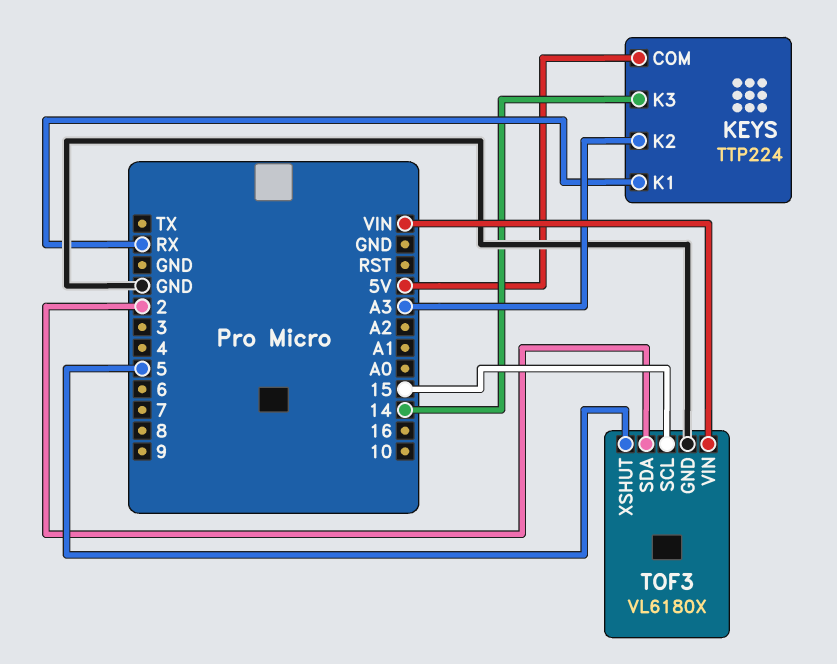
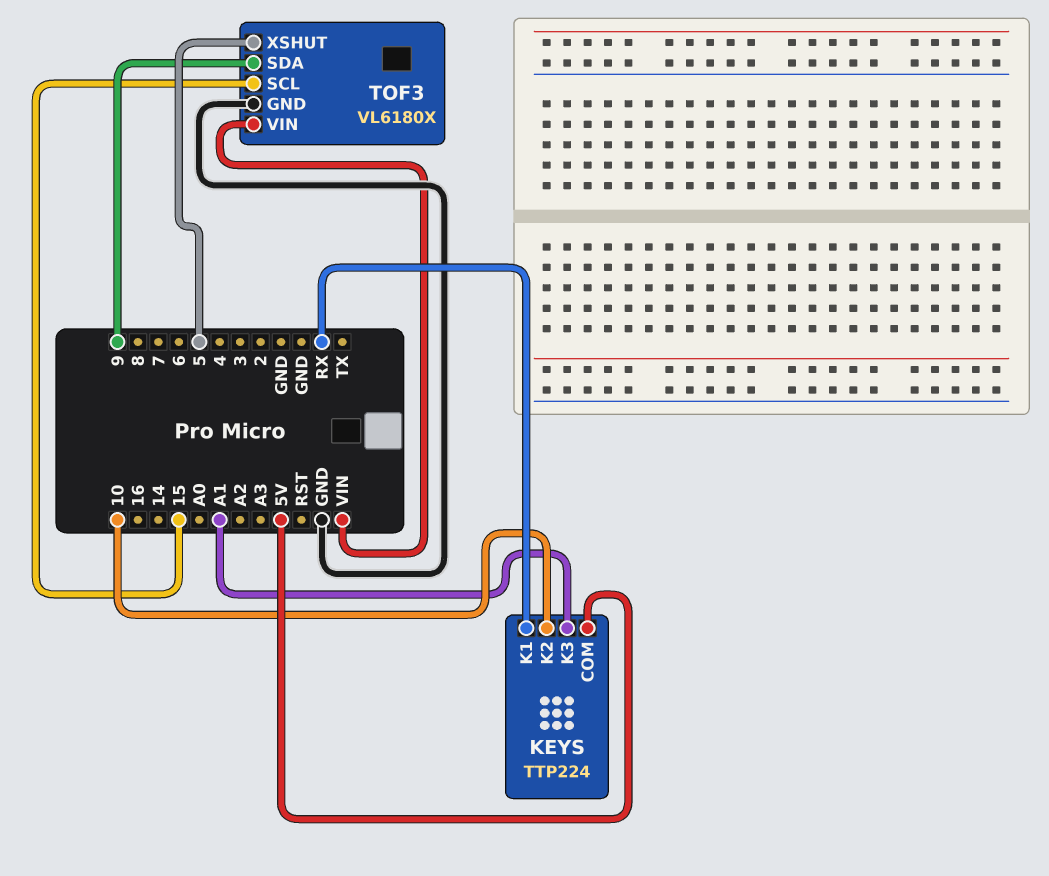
KEYS pin K2: A3 -> 10
KEYS pin K3: 14 -> A1
TOF3 pin SDA: 2 -> 9

